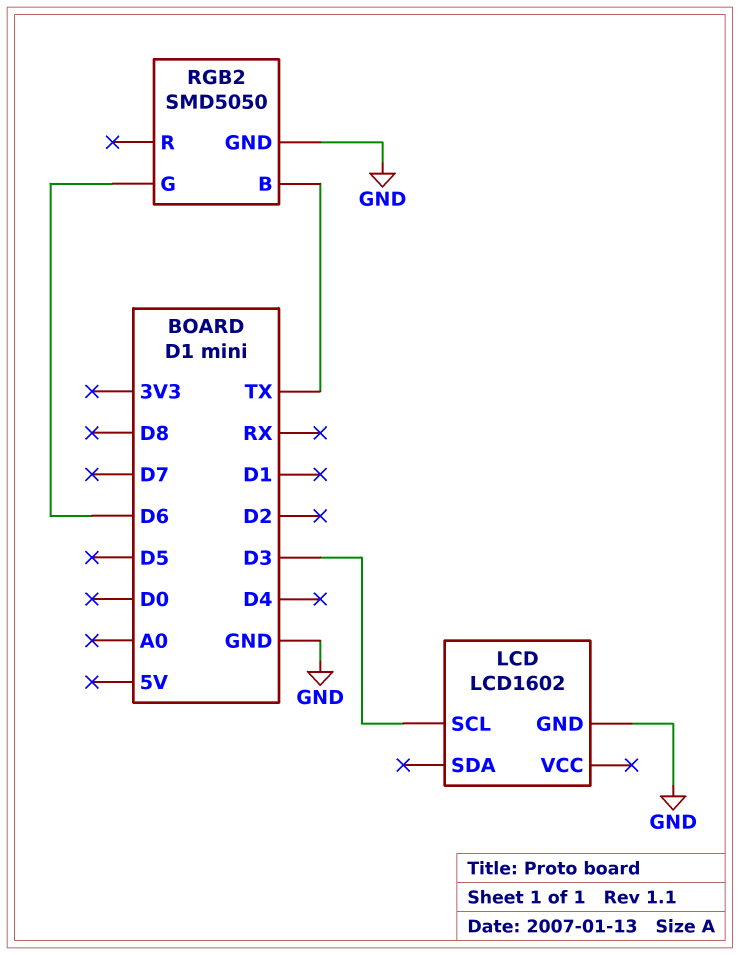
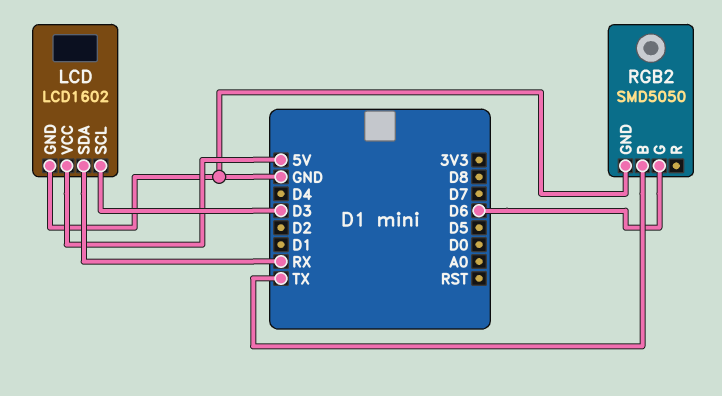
LCD pin SDA: none -> RX
LCD pin VCC: none -> 5V

